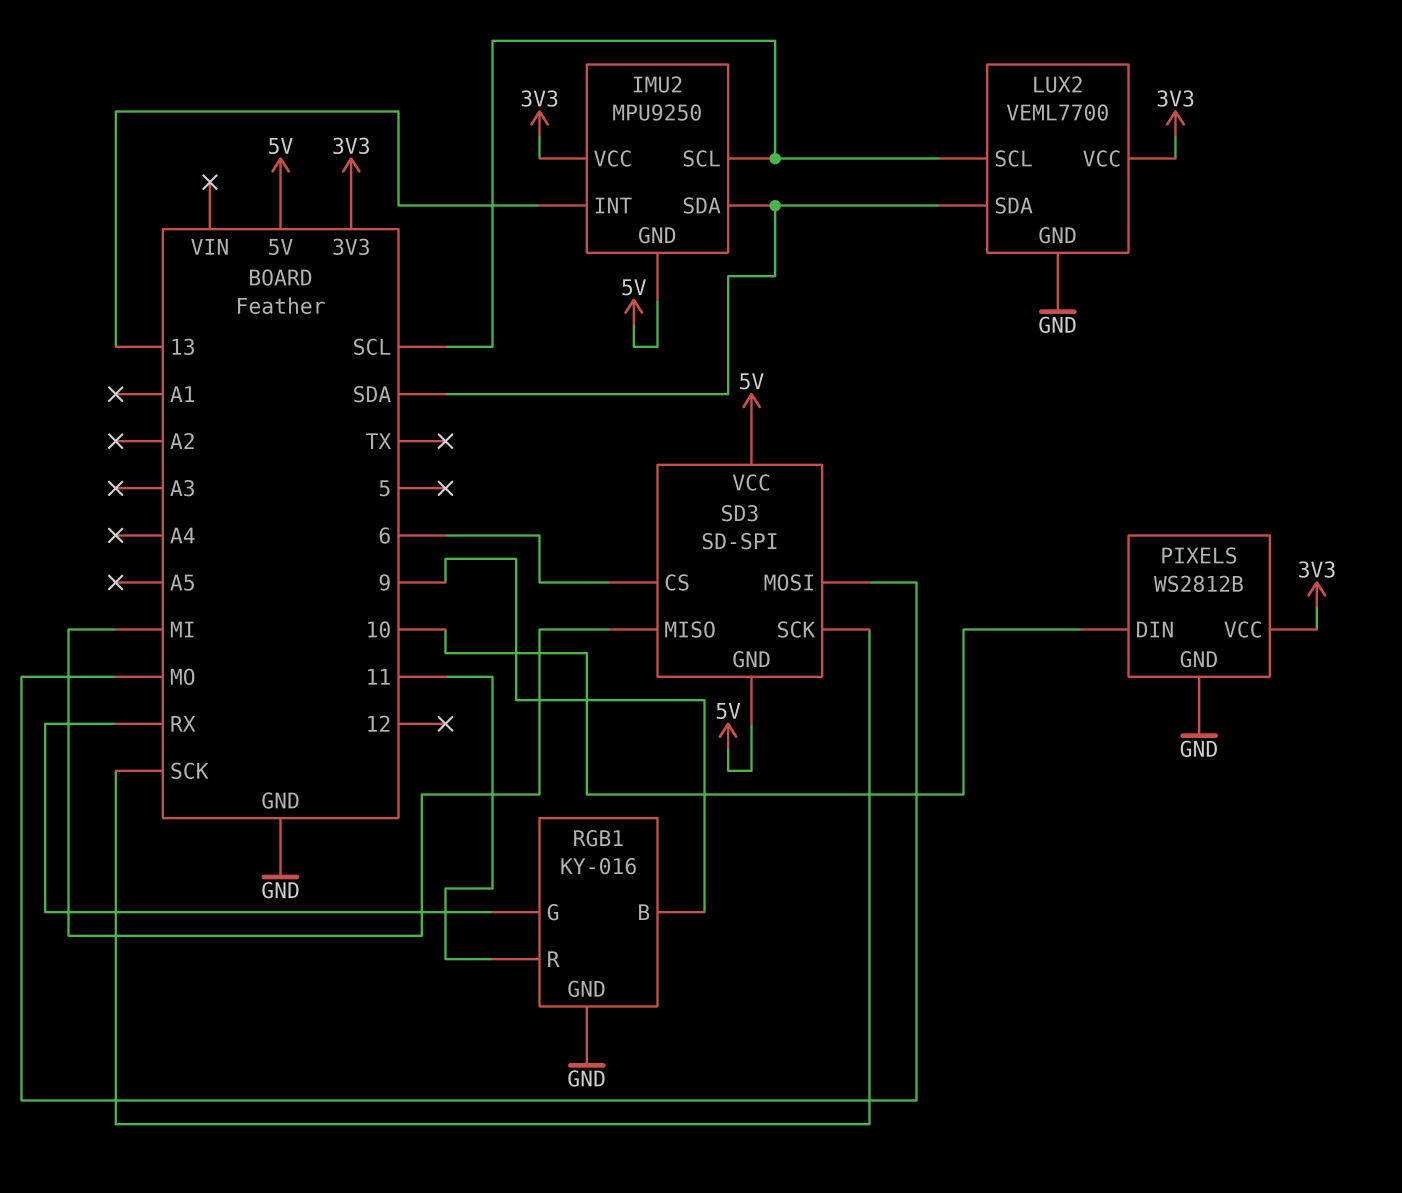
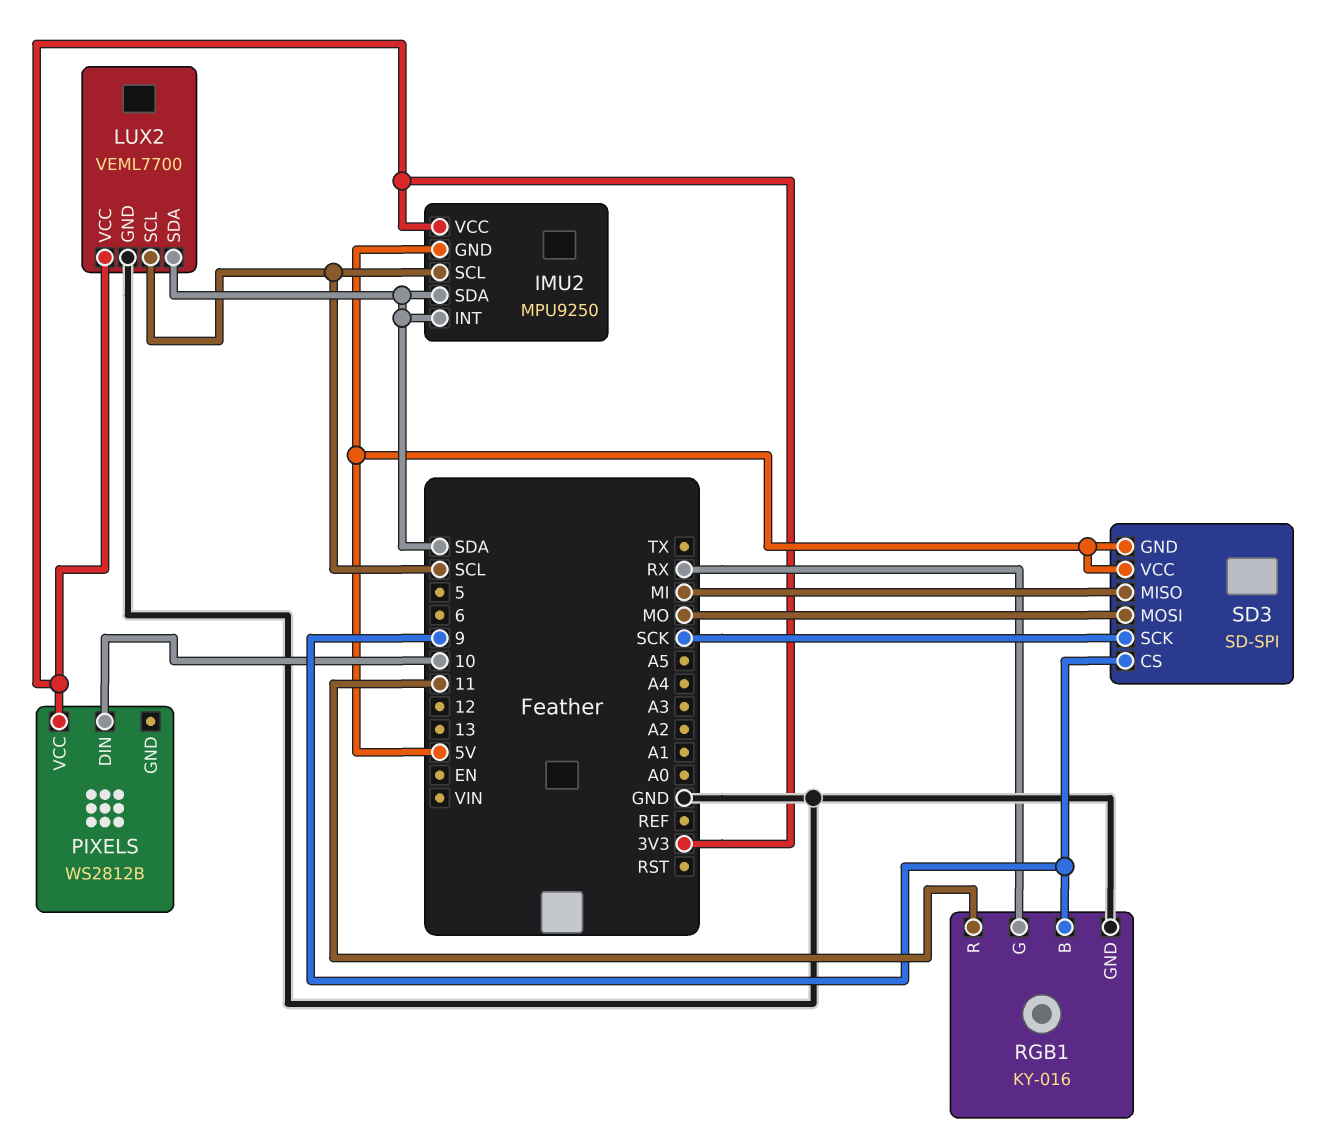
IMU2 pin INT: 13 -> SDA
PIXELS pin GND: GND -> none
SD3 pin CS: 6 -> 9

